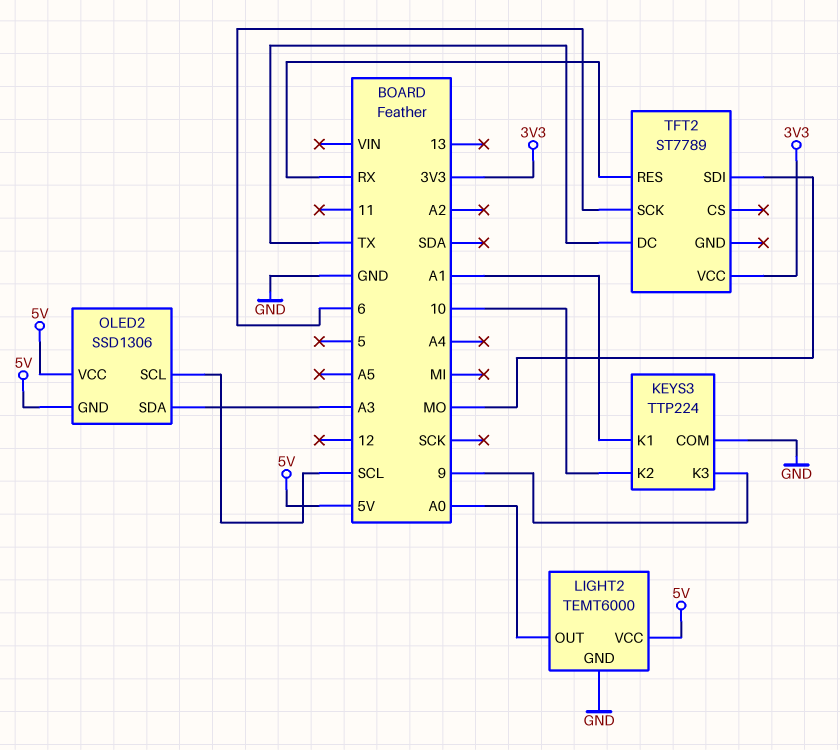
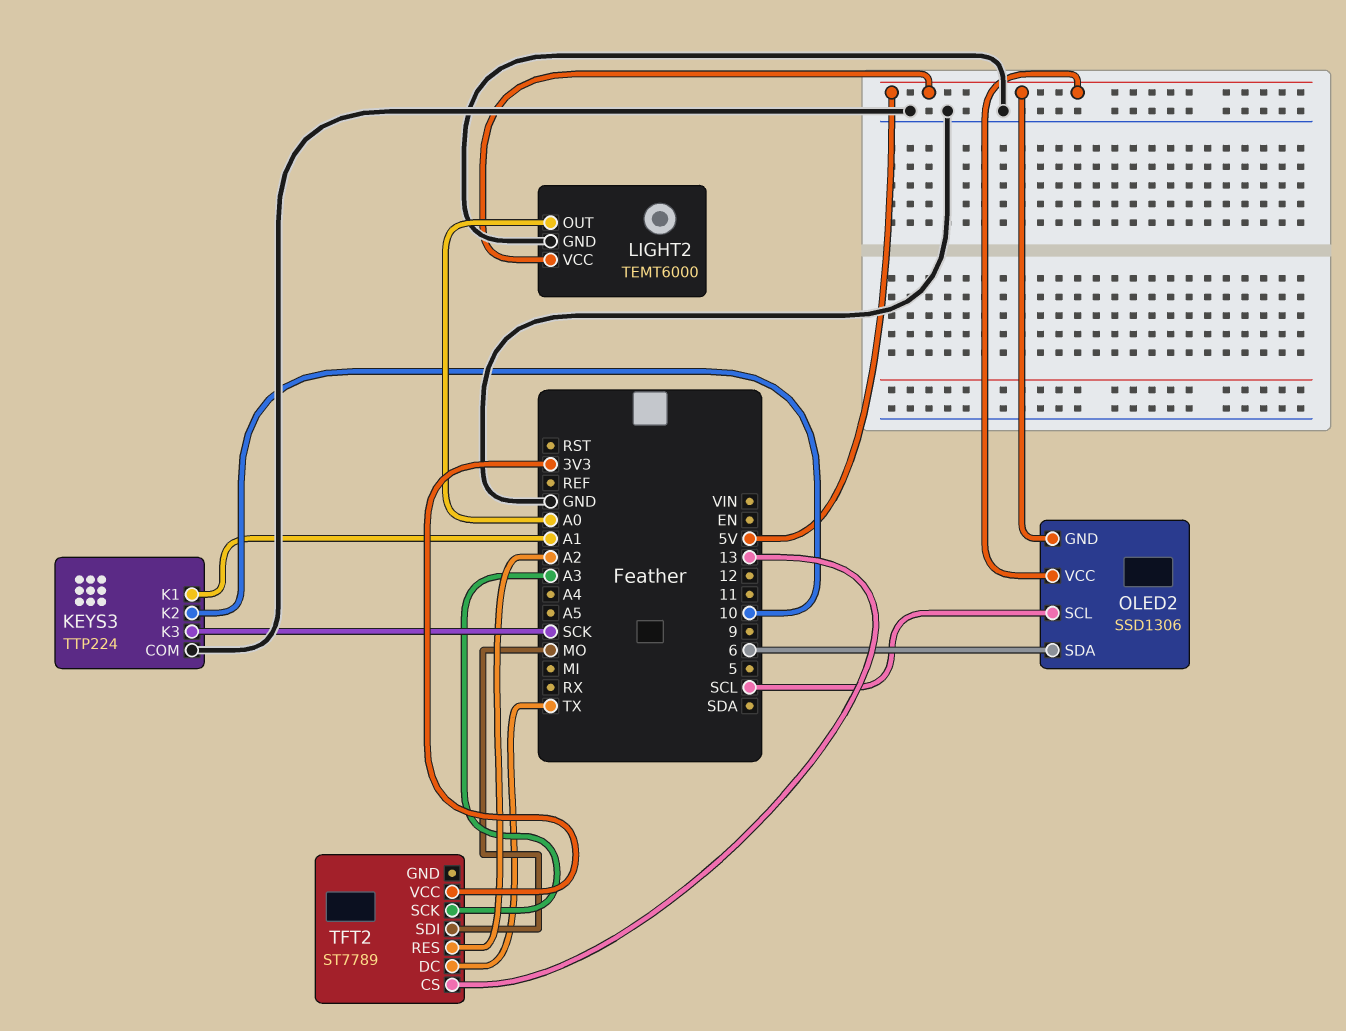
KEYS3 pin K3: 9 -> SCK
OLED2 pin SDA: A3 -> 6
TFT2 pin CS: none -> 13
TFT2 pin RES: RX -> A2
TFT2 pin SCK: 6 -> A3

